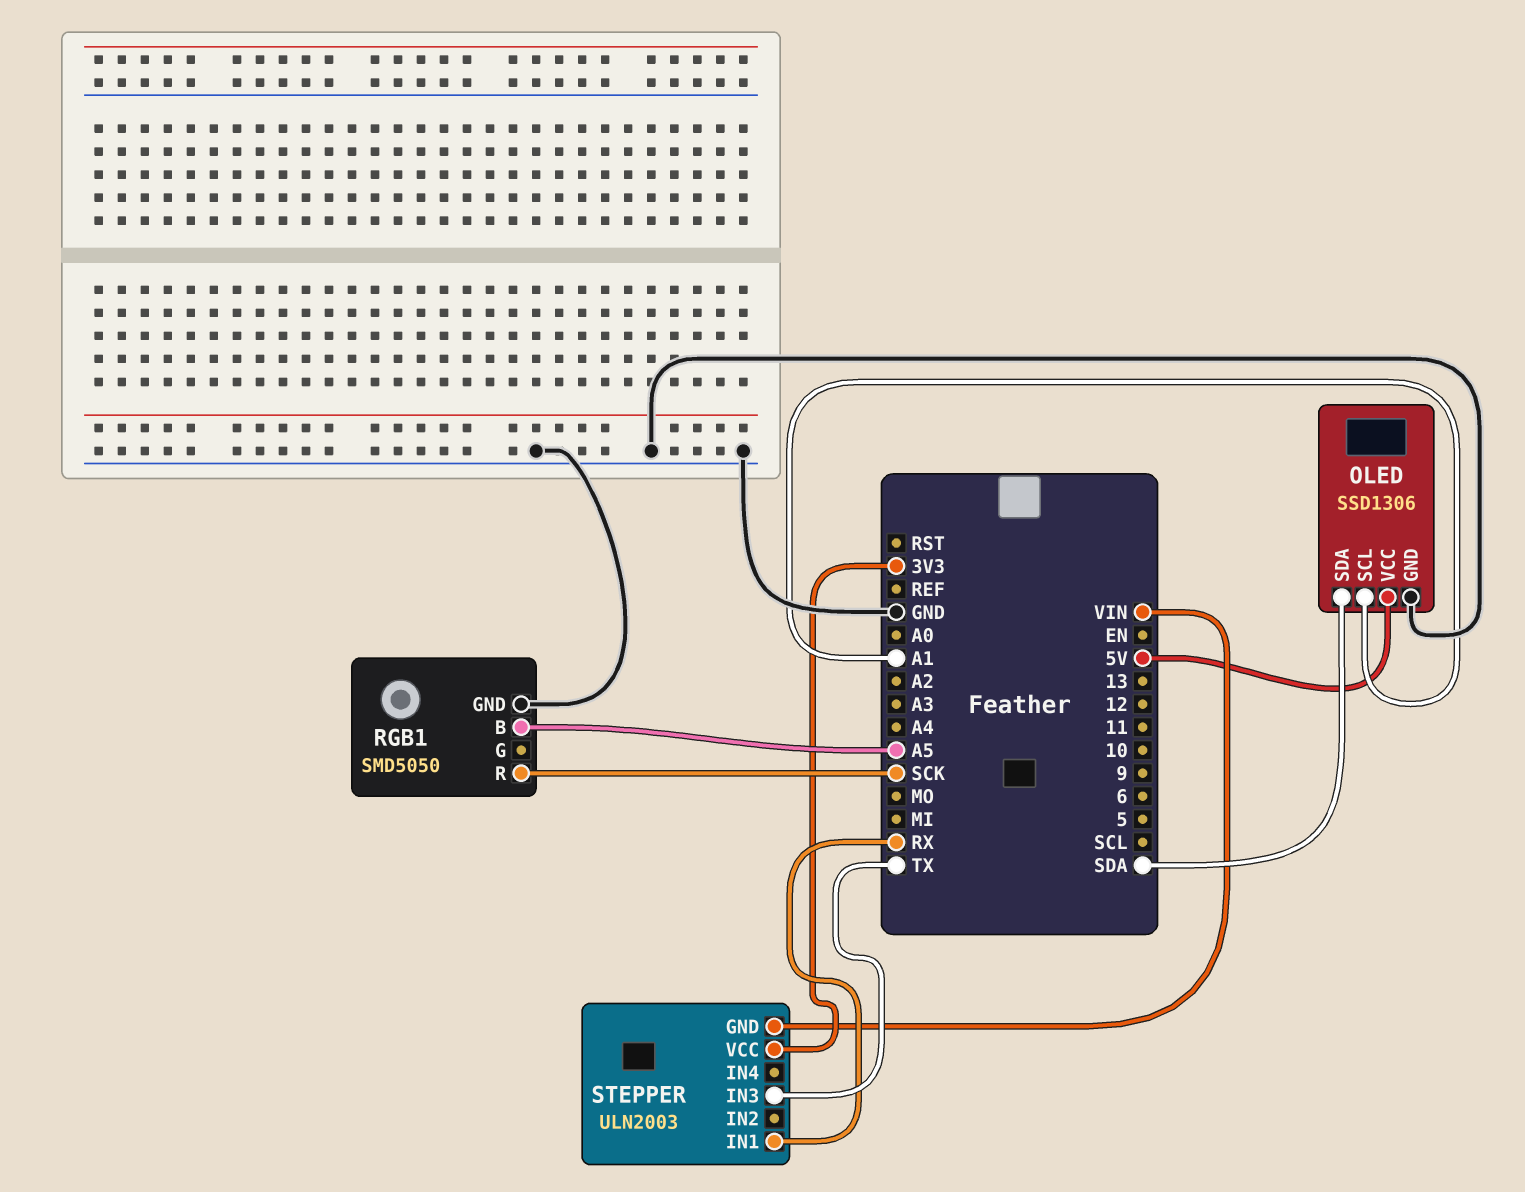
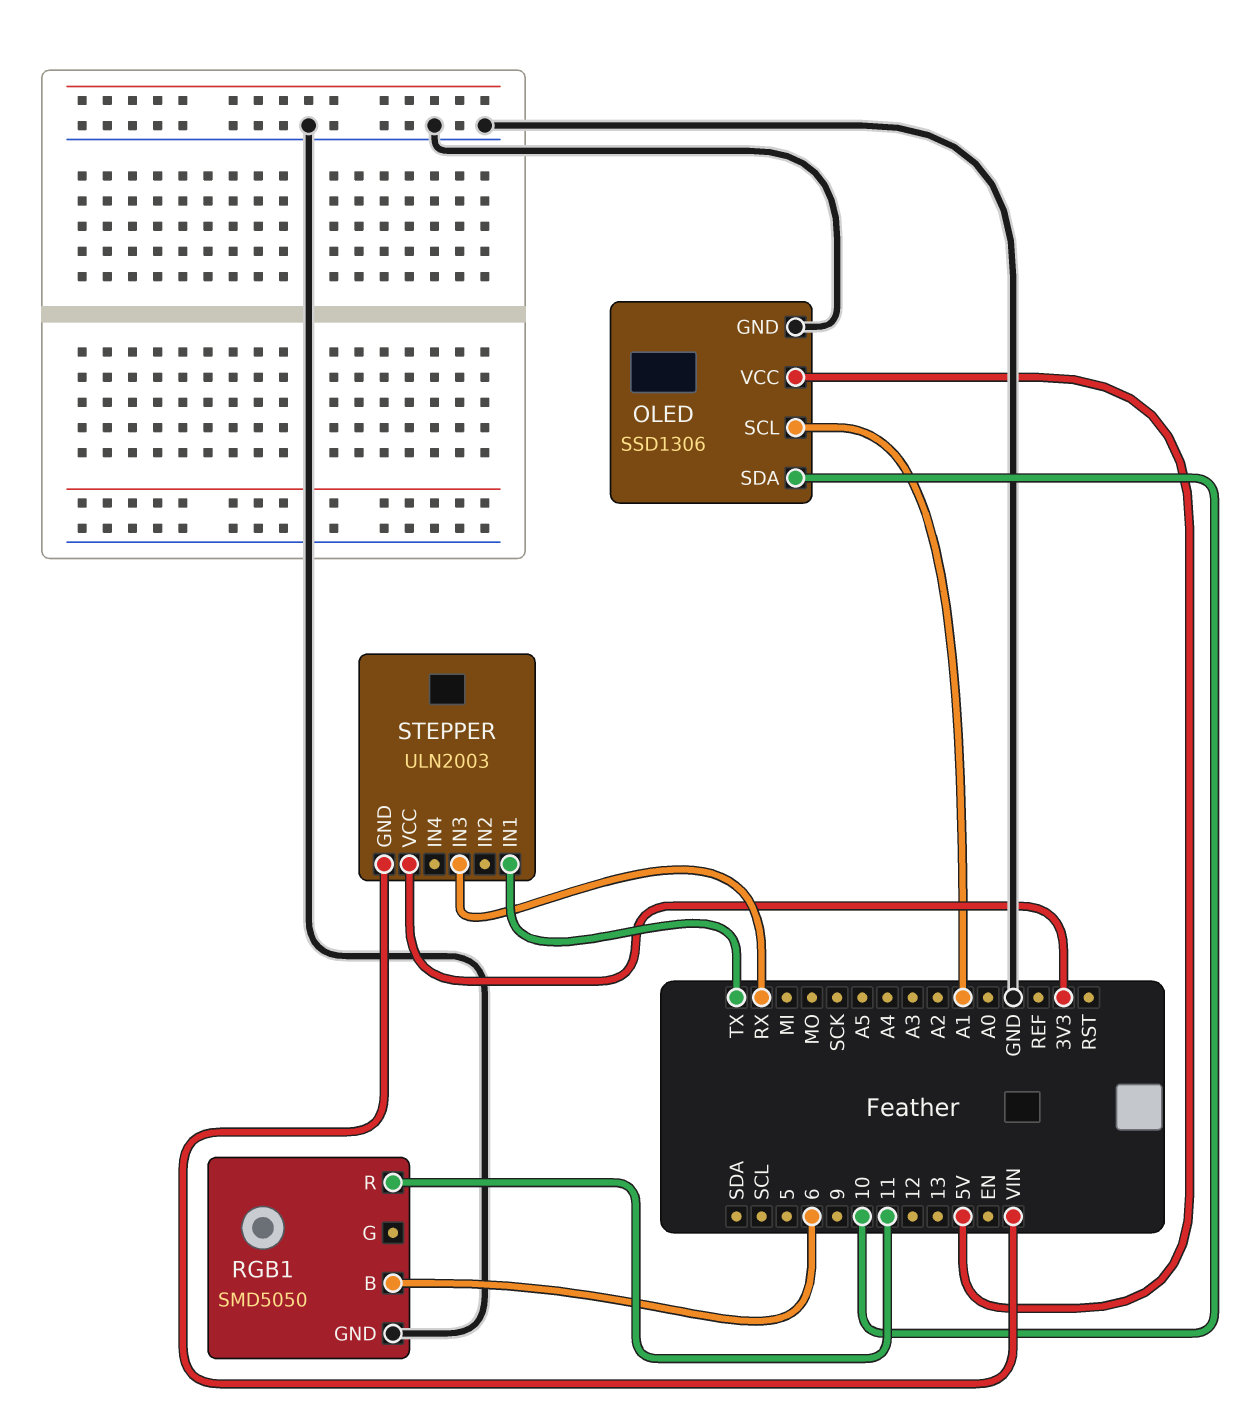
OLED pin SDA: SDA -> 10
RGB1 pin B: A5 -> 6
RGB1 pin R: SCK -> 11
STEPPER pin IN1: RX -> TX
STEPPER pin IN3: TX -> RX

